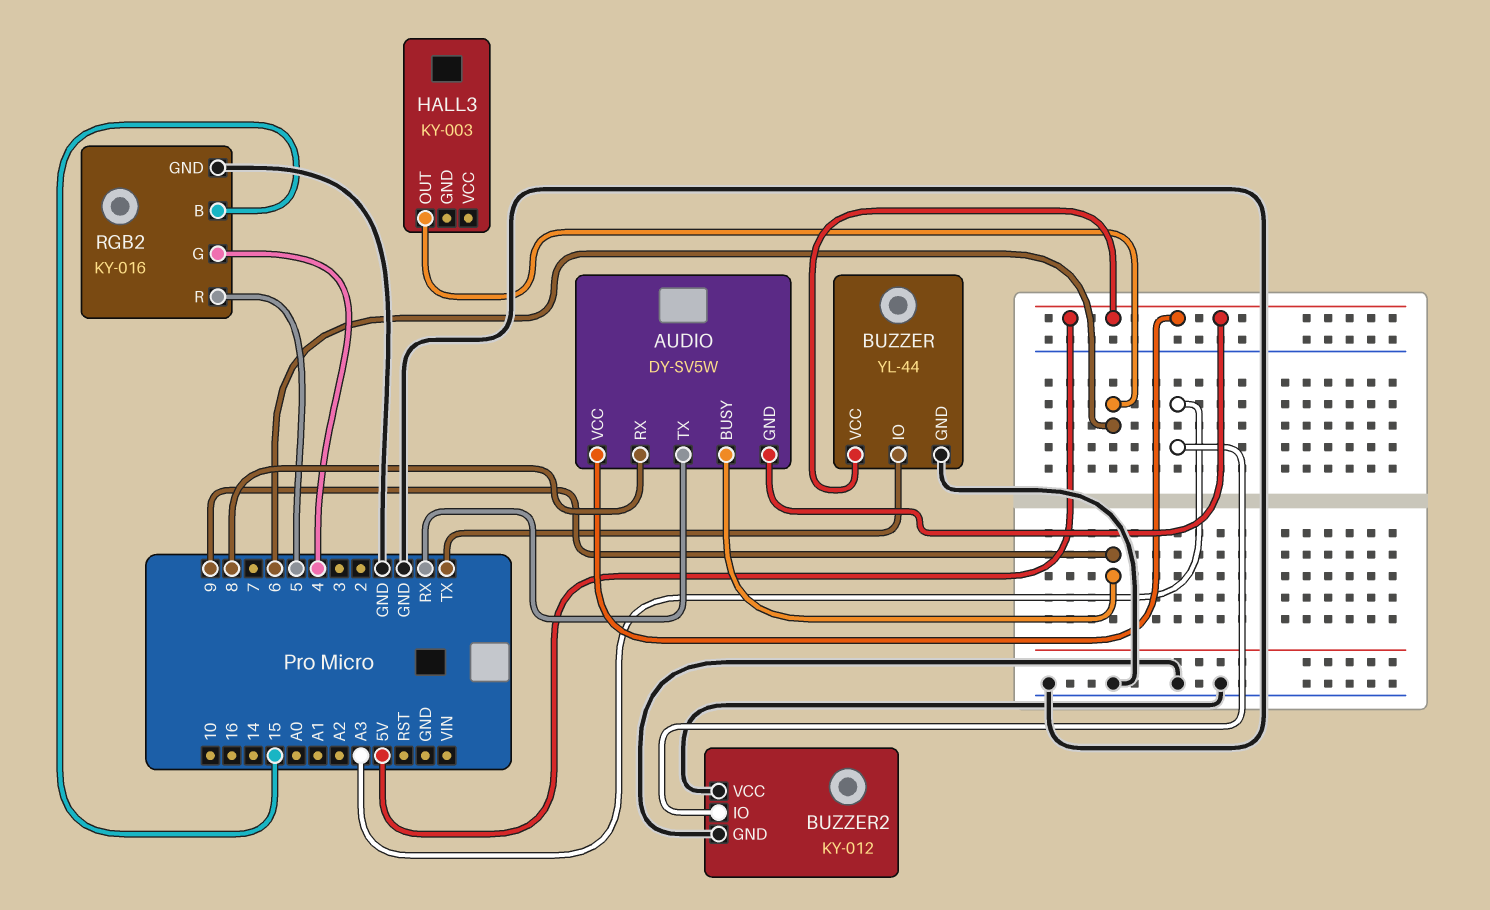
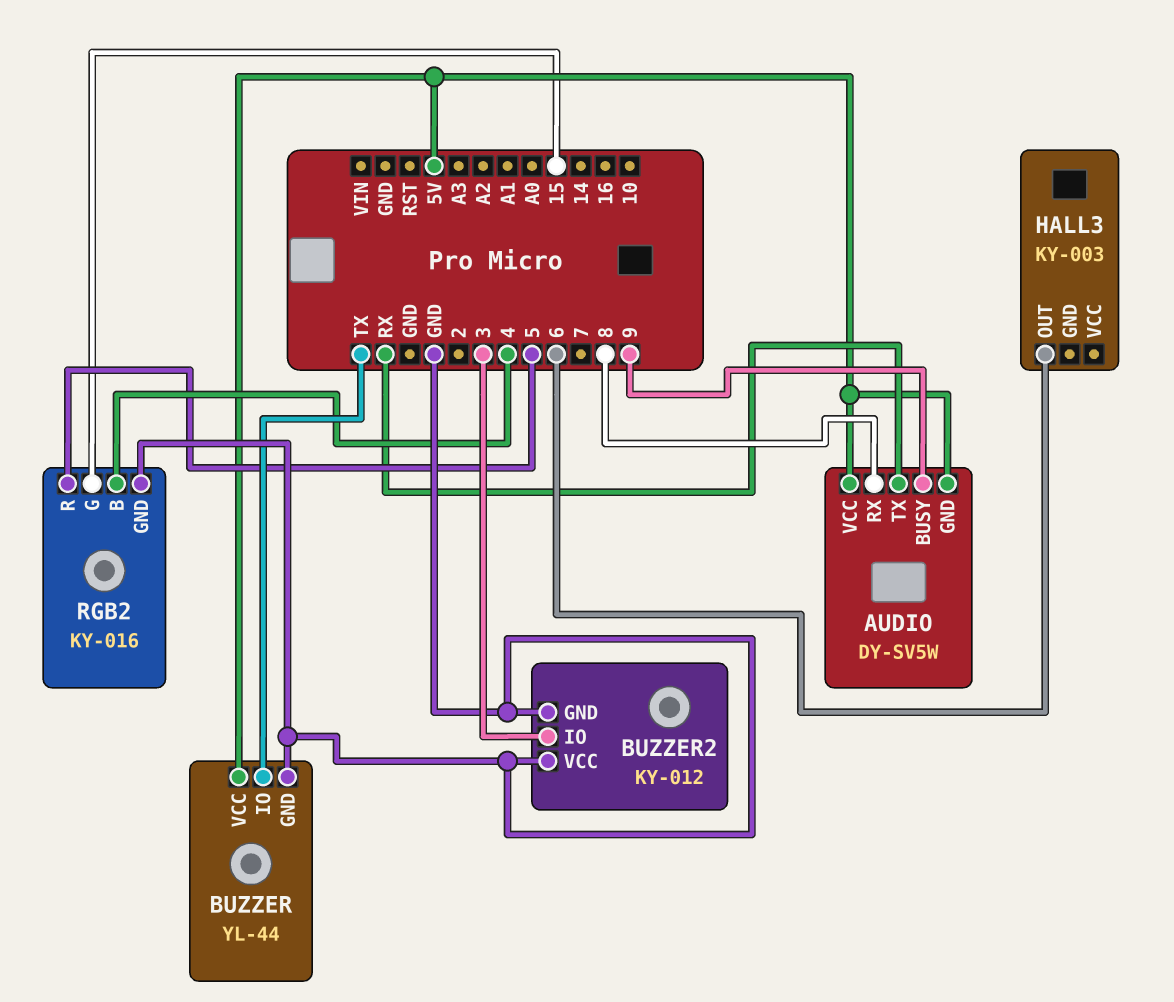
BUZZER2 pin IO: A3 -> 3
RGB2 pin B: 15 -> 4
RGB2 pin G: 4 -> 15

